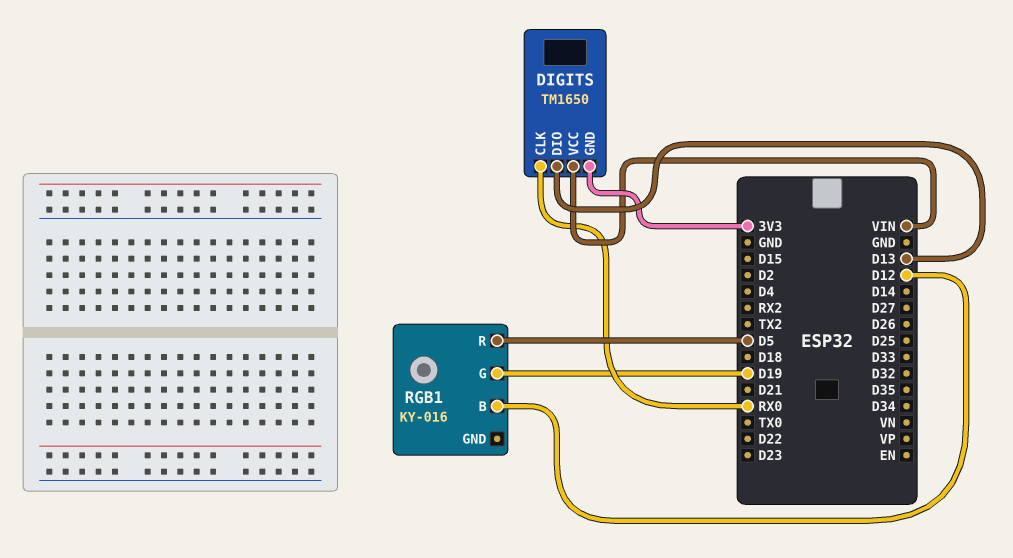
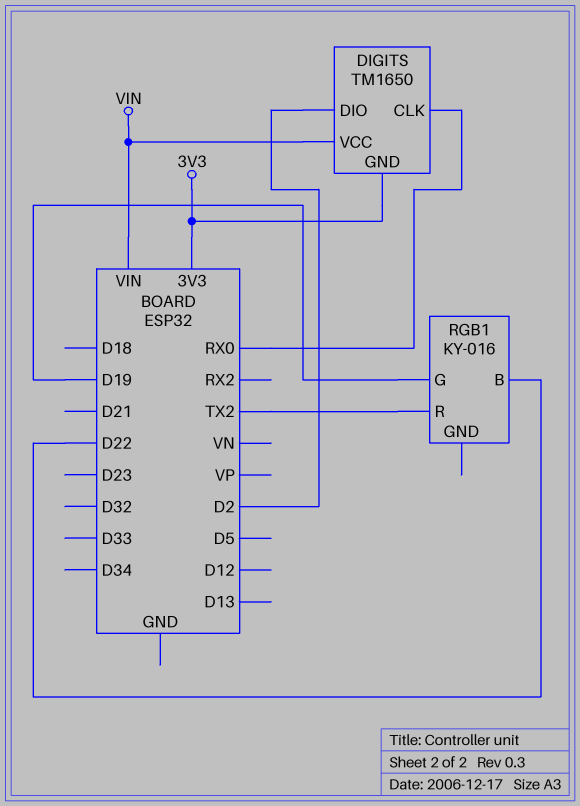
DIGITS pin DIO: D13 -> D2
RGB1 pin B: D12 -> D22
RGB1 pin R: D5 -> TX2

